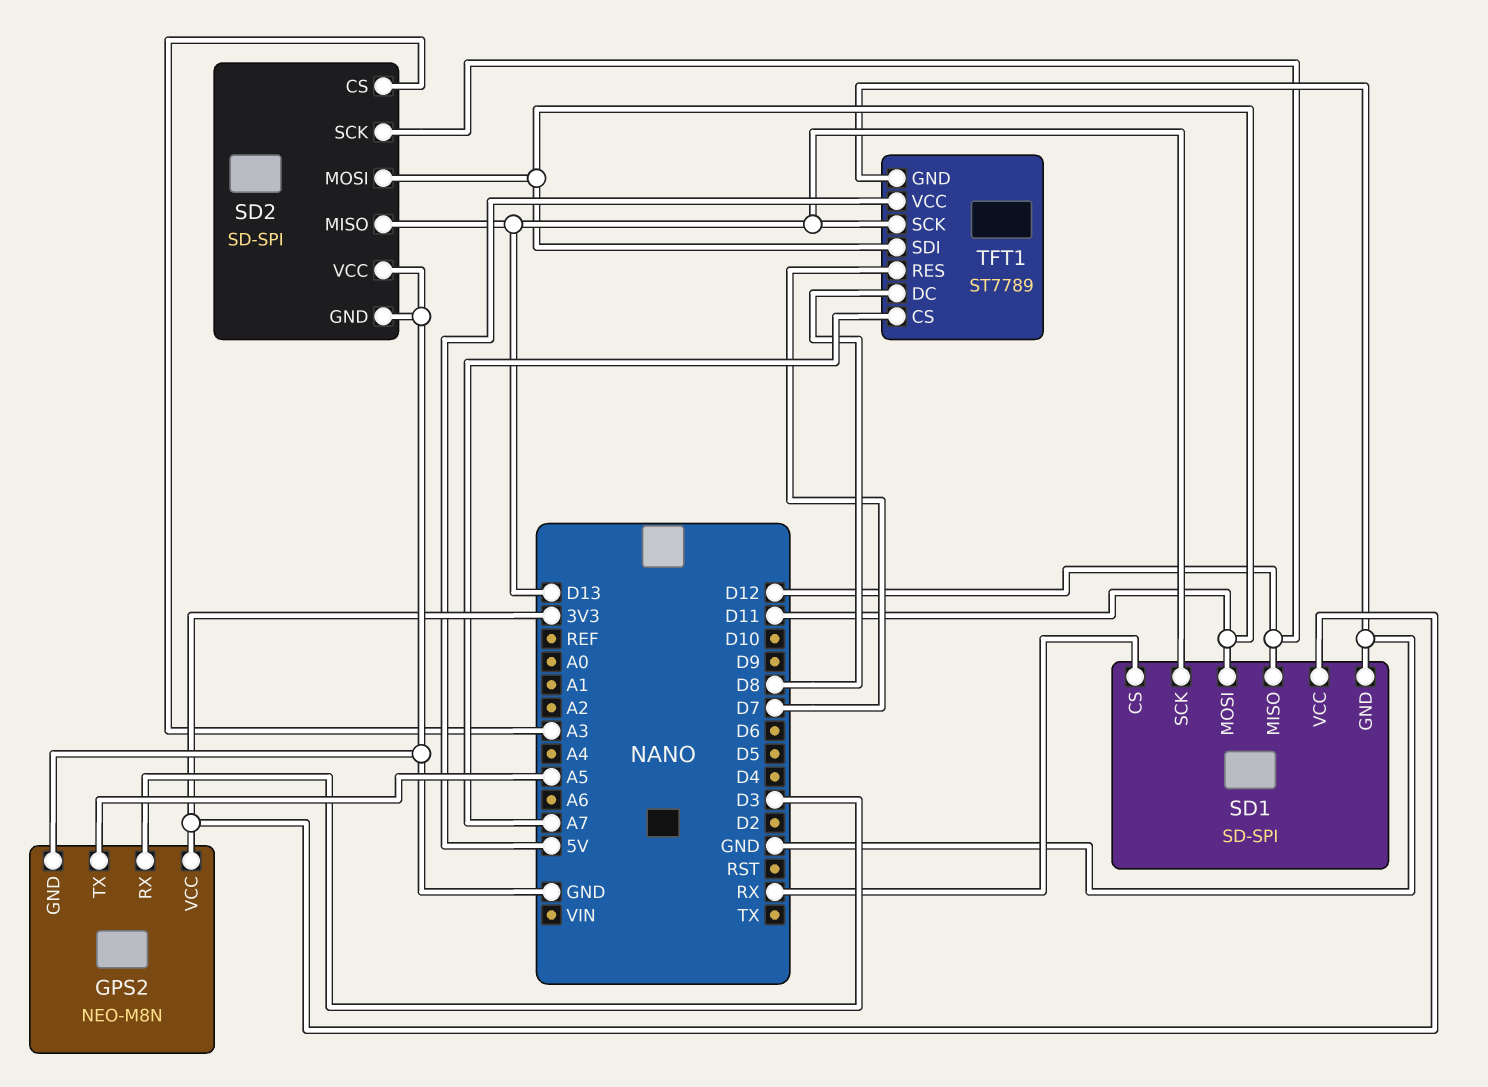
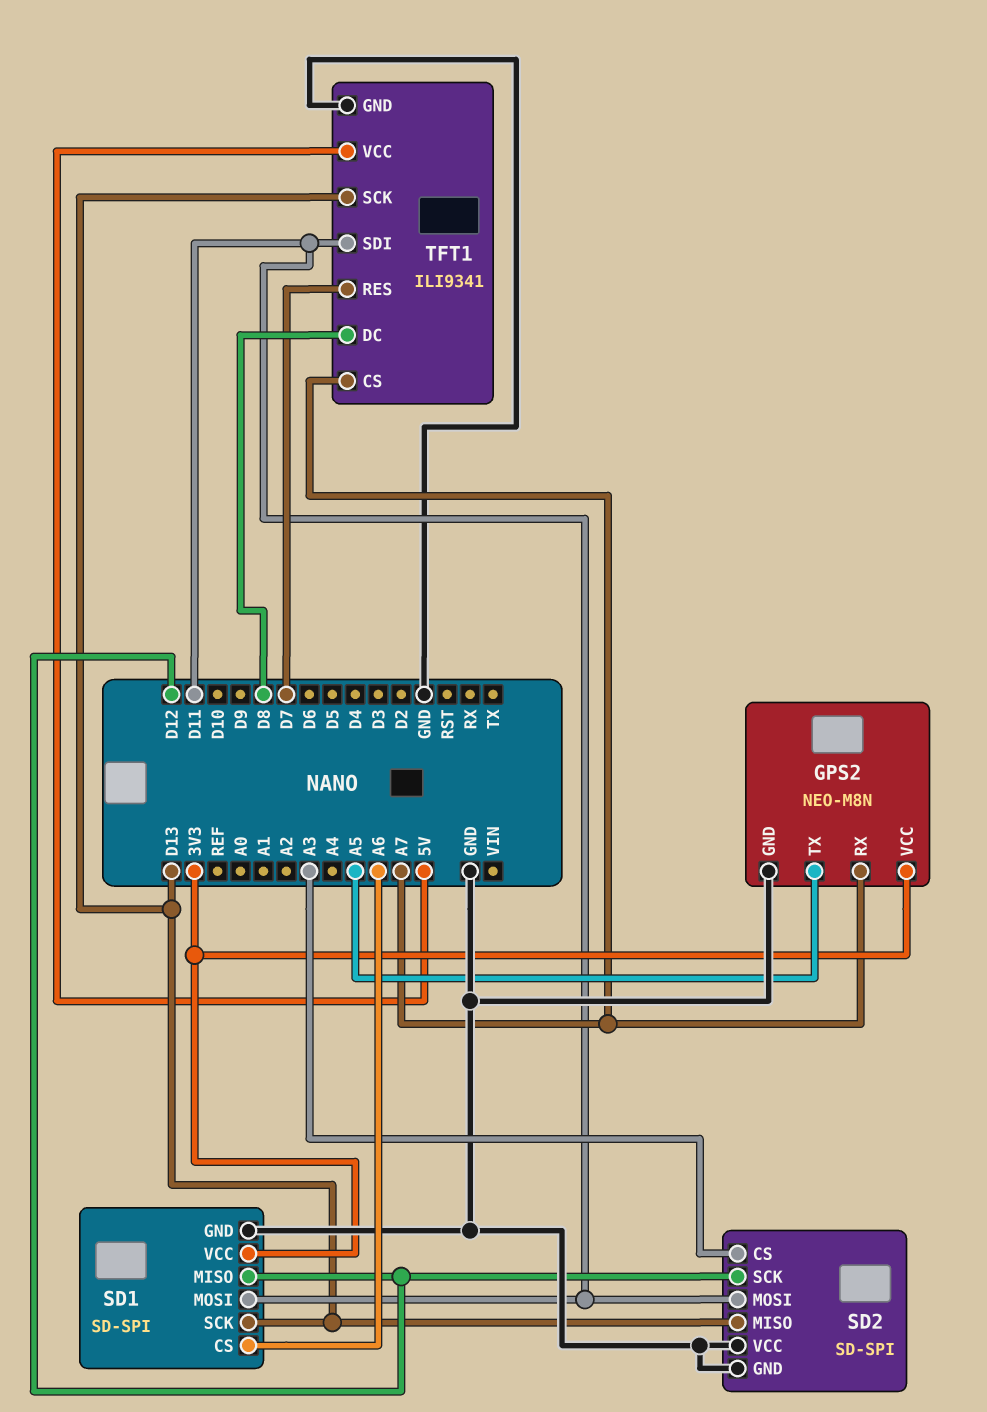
GPS2 pin RX: D3 -> A7
SD1 pin CS: RX -> A6
TFT1: ST7789 -> ILI9341

